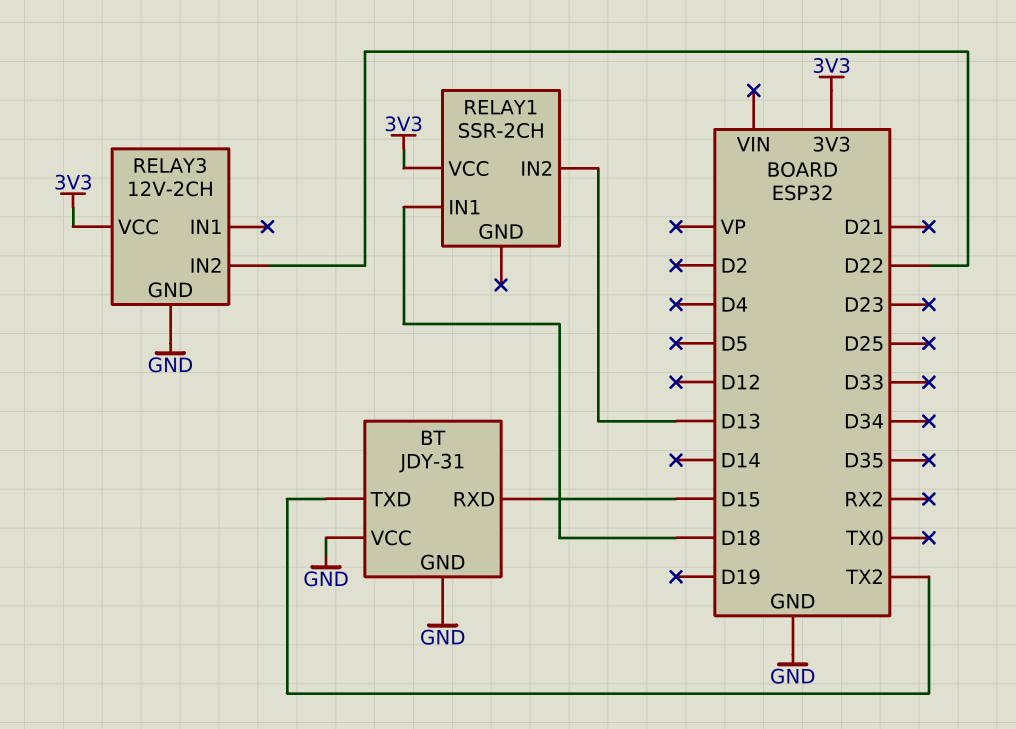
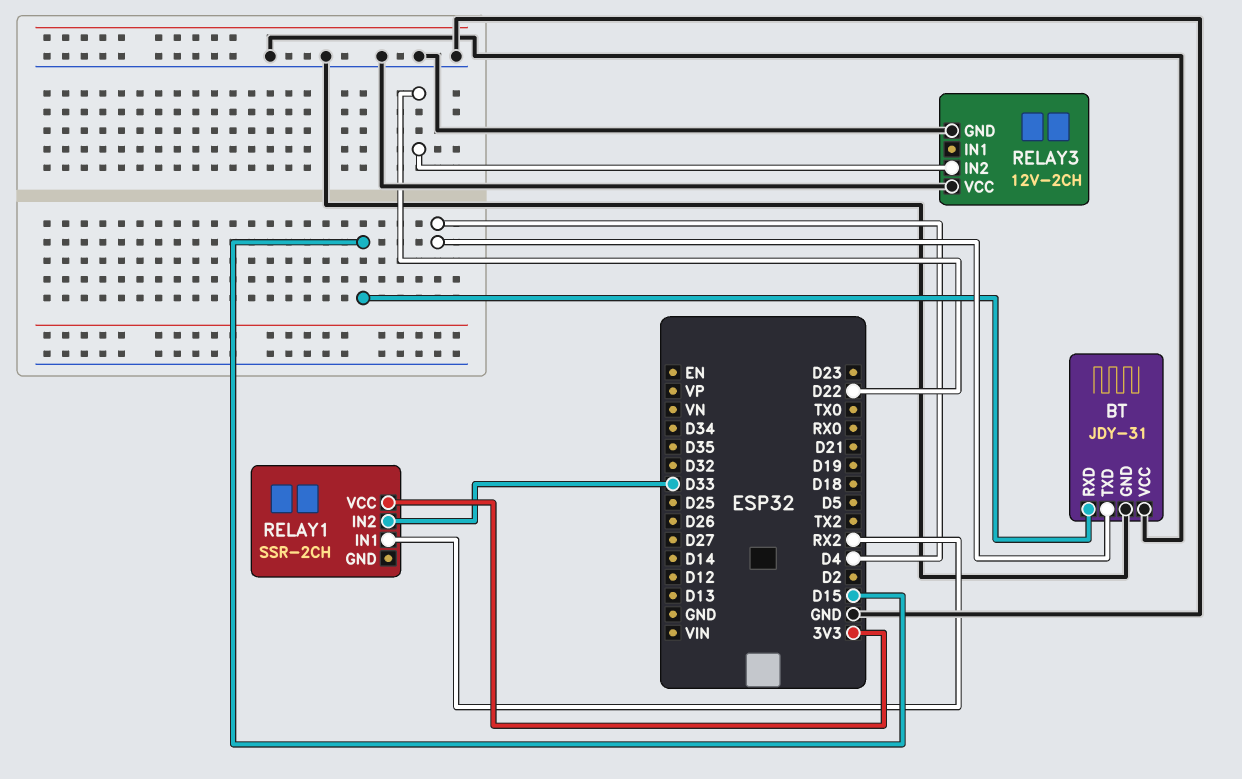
BT pin TXD: TX2 -> D4
RELAY1 pin IN1: D18 -> RX2
RELAY1 pin IN2: D13 -> D33
RELAY3 pin VCC: 3V3 -> GND

